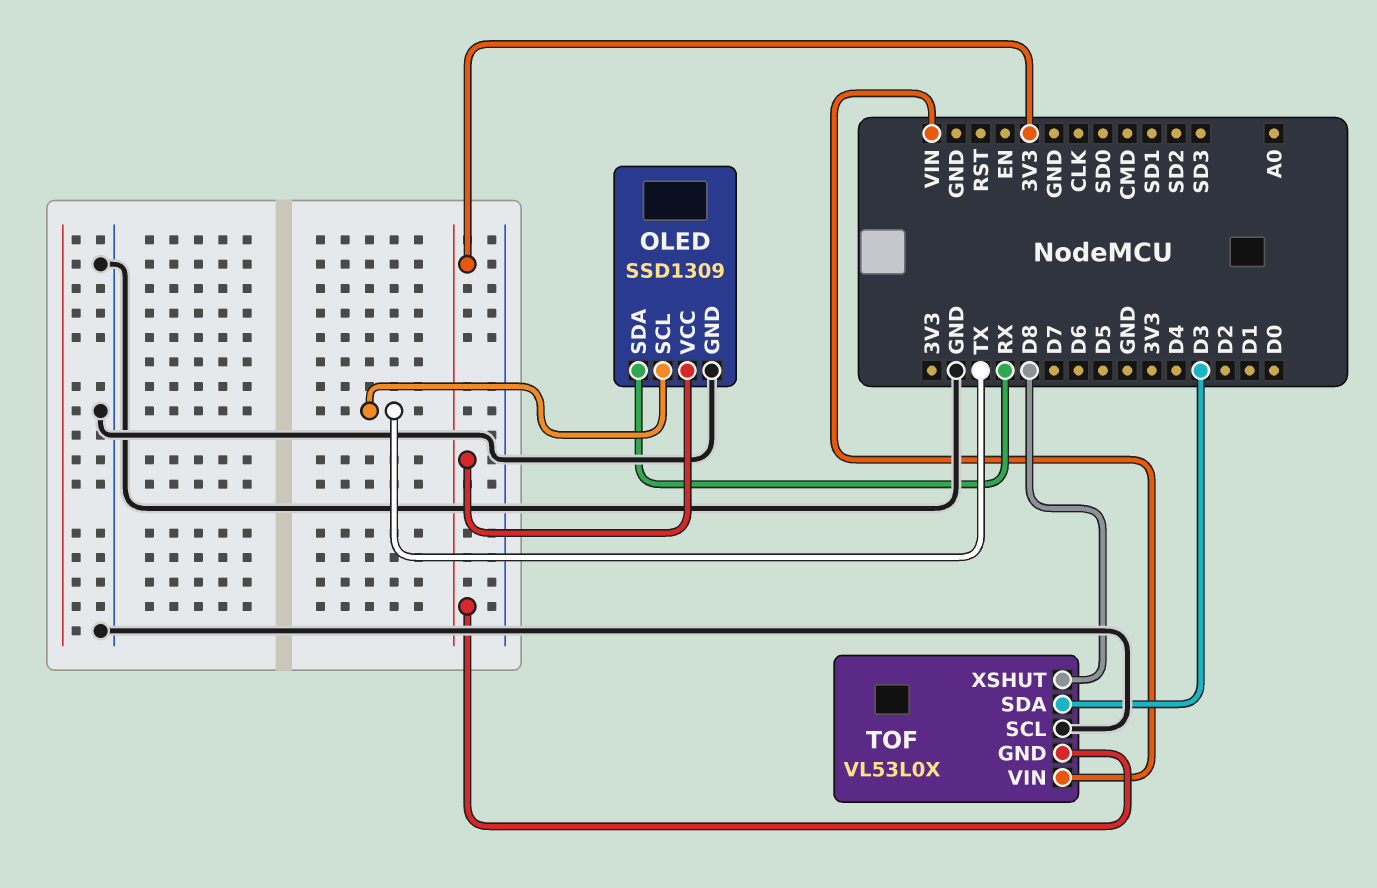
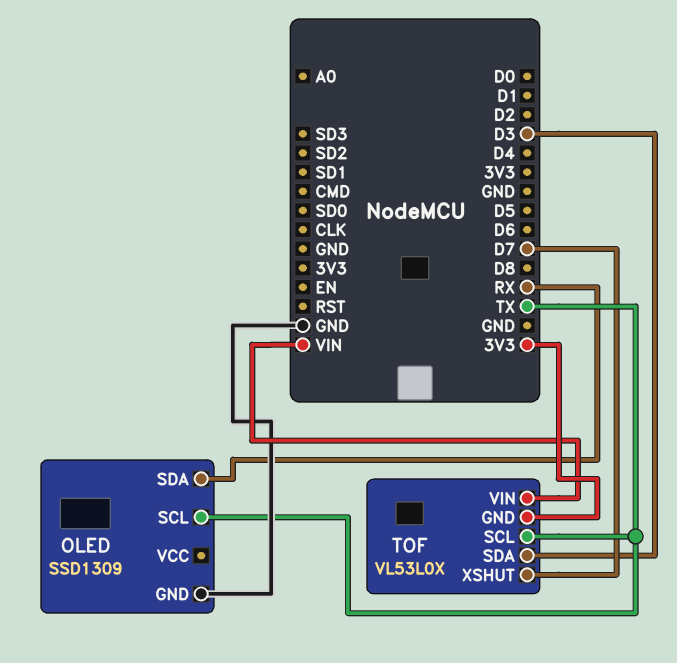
OLED pin VCC: 3V3 -> none
TOF pin SCL: GND -> TX
TOF pin XSHUT: D8 -> D7

